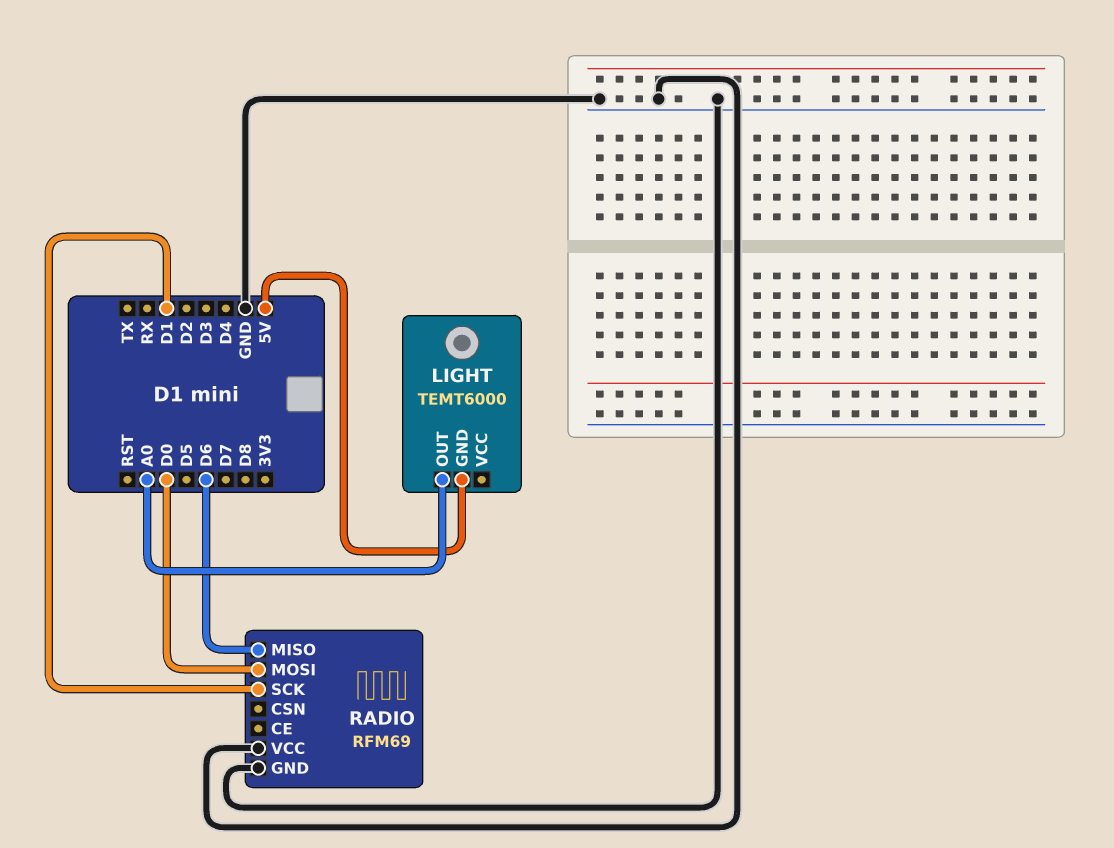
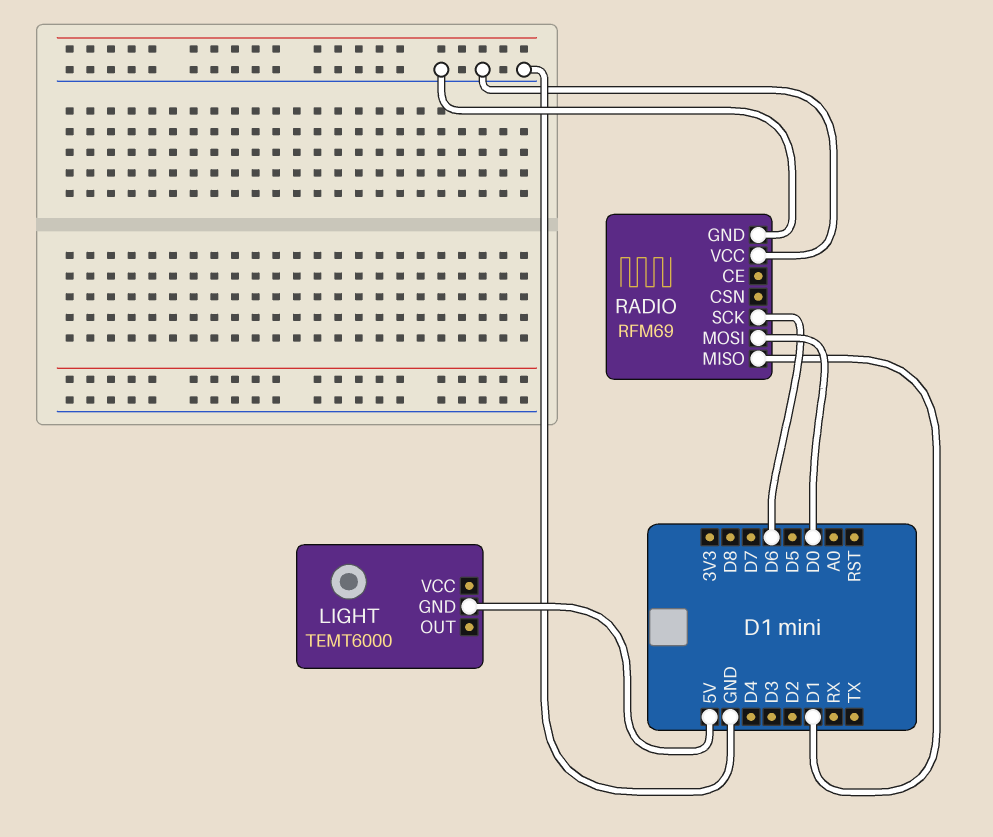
LIGHT pin OUT: A0 -> none
RADIO pin MISO: D6 -> D1
RADIO pin SCK: D1 -> D6

